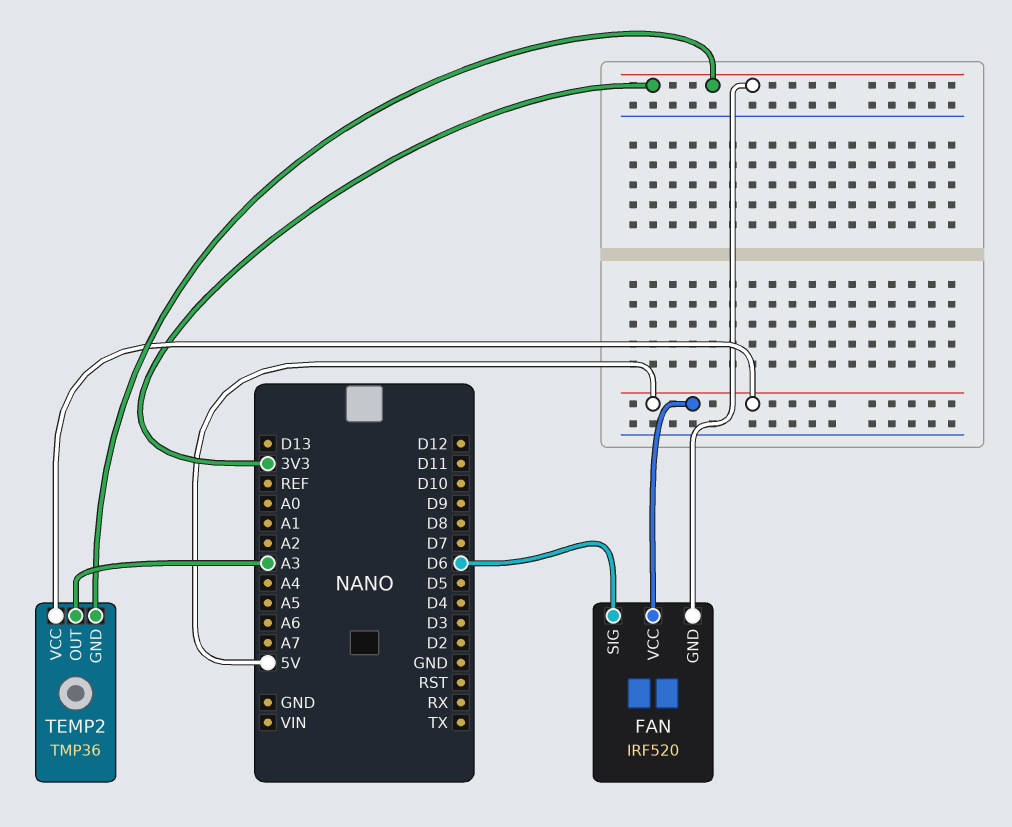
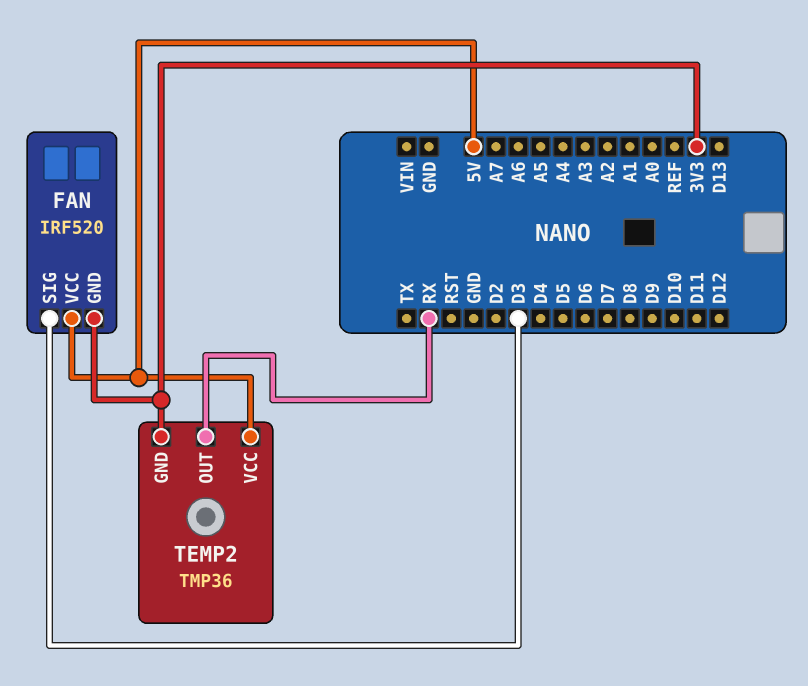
FAN pin SIG: D6 -> D3
TEMP2 pin OUT: A3 -> RX

